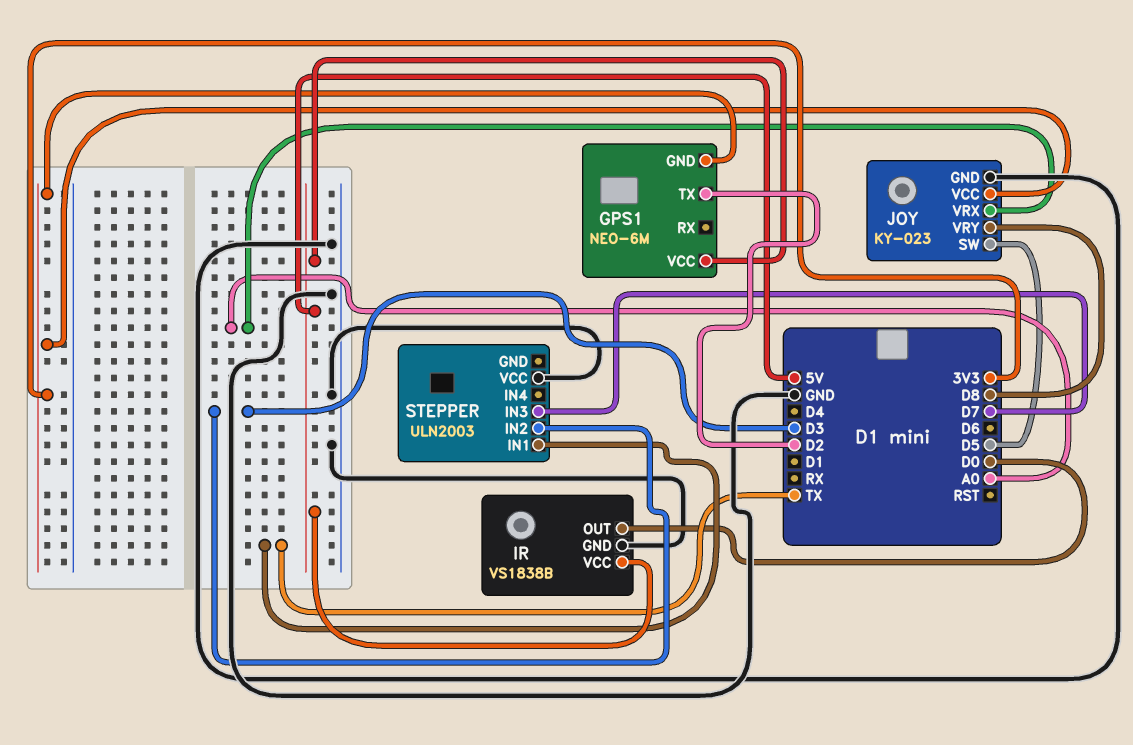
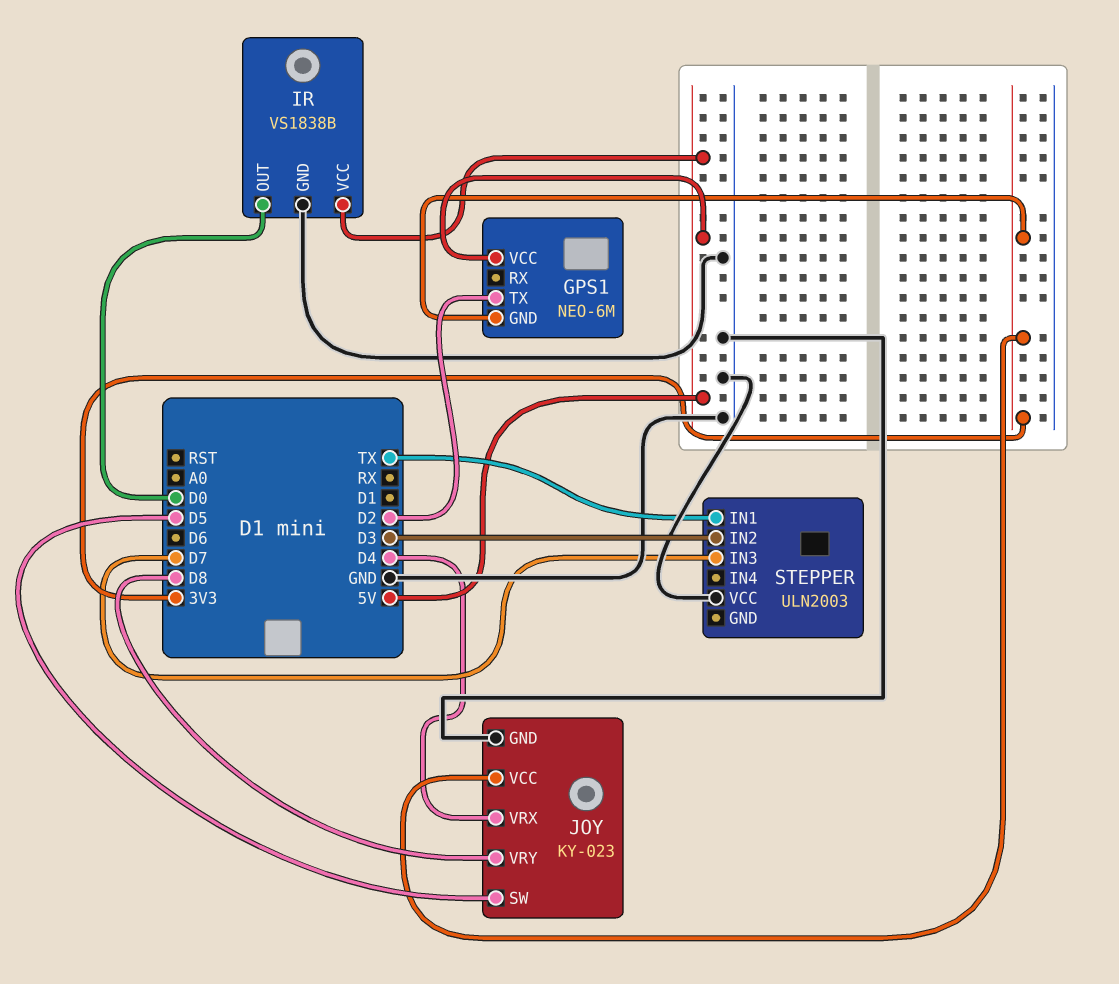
JOY pin VRX: A0 -> D4

